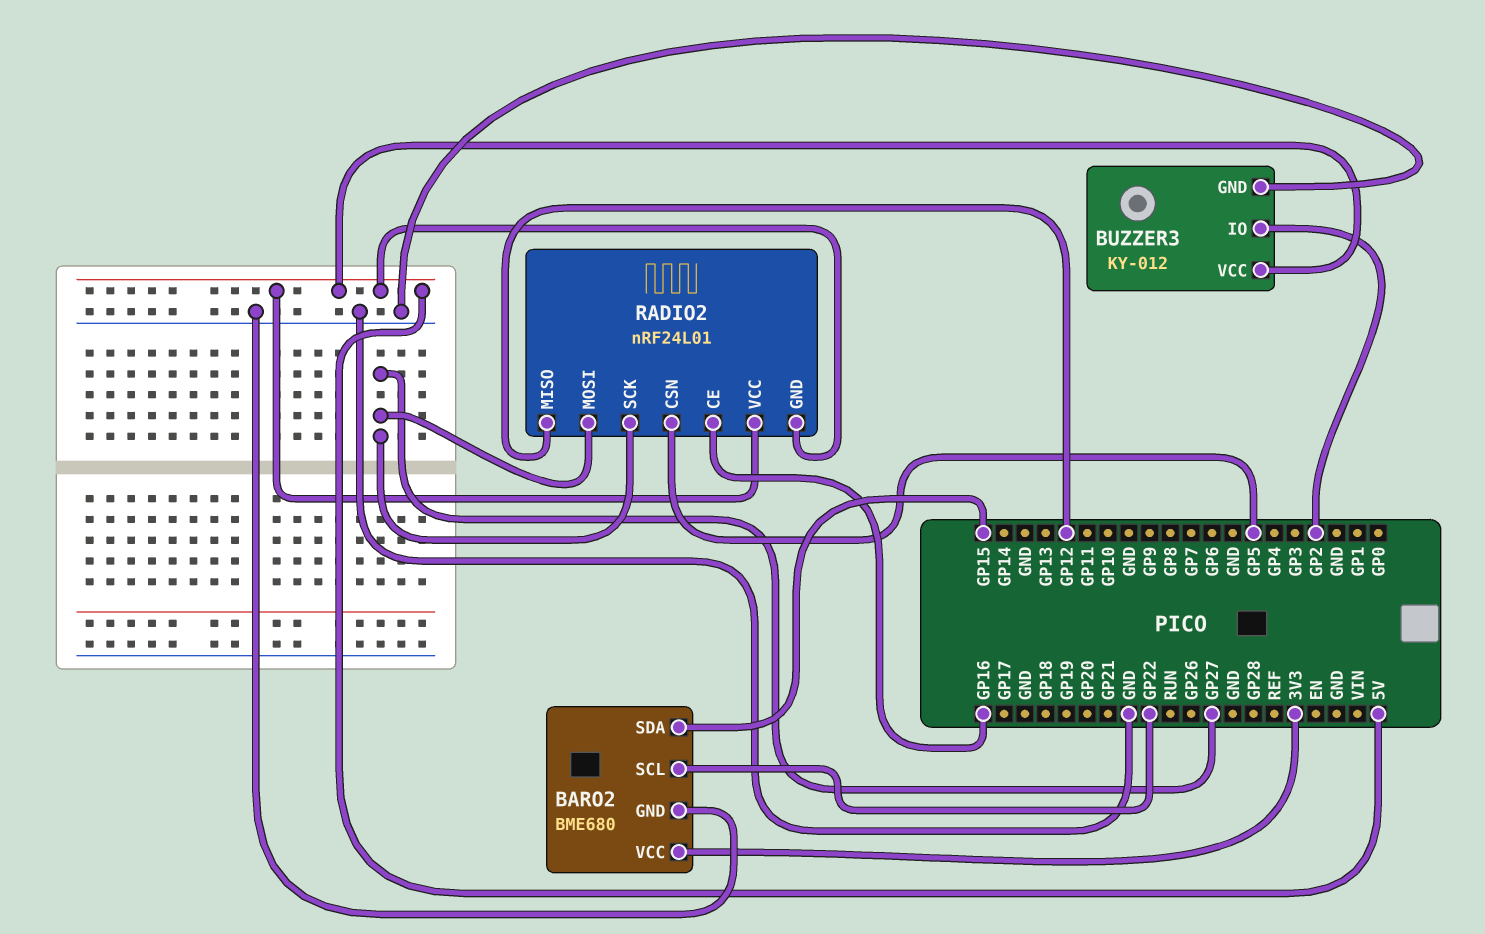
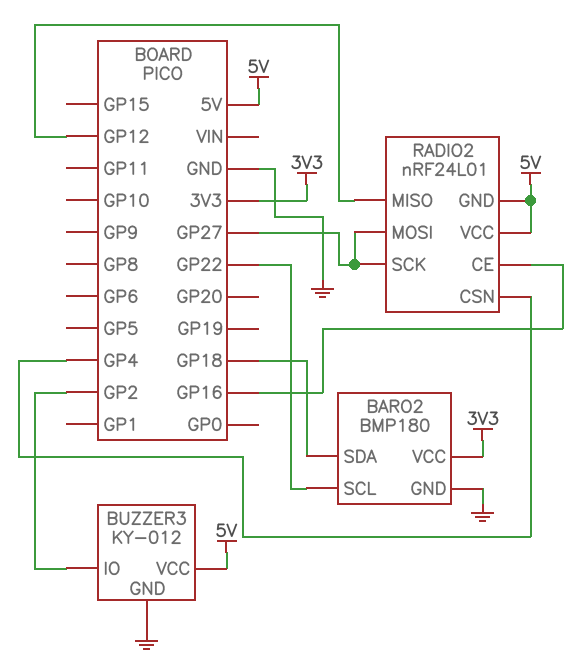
BARO2: BME680 -> BMP180
BARO2 pin SDA: GP15 -> GP18
RADIO2 pin CSN: GP5 -> GP4

